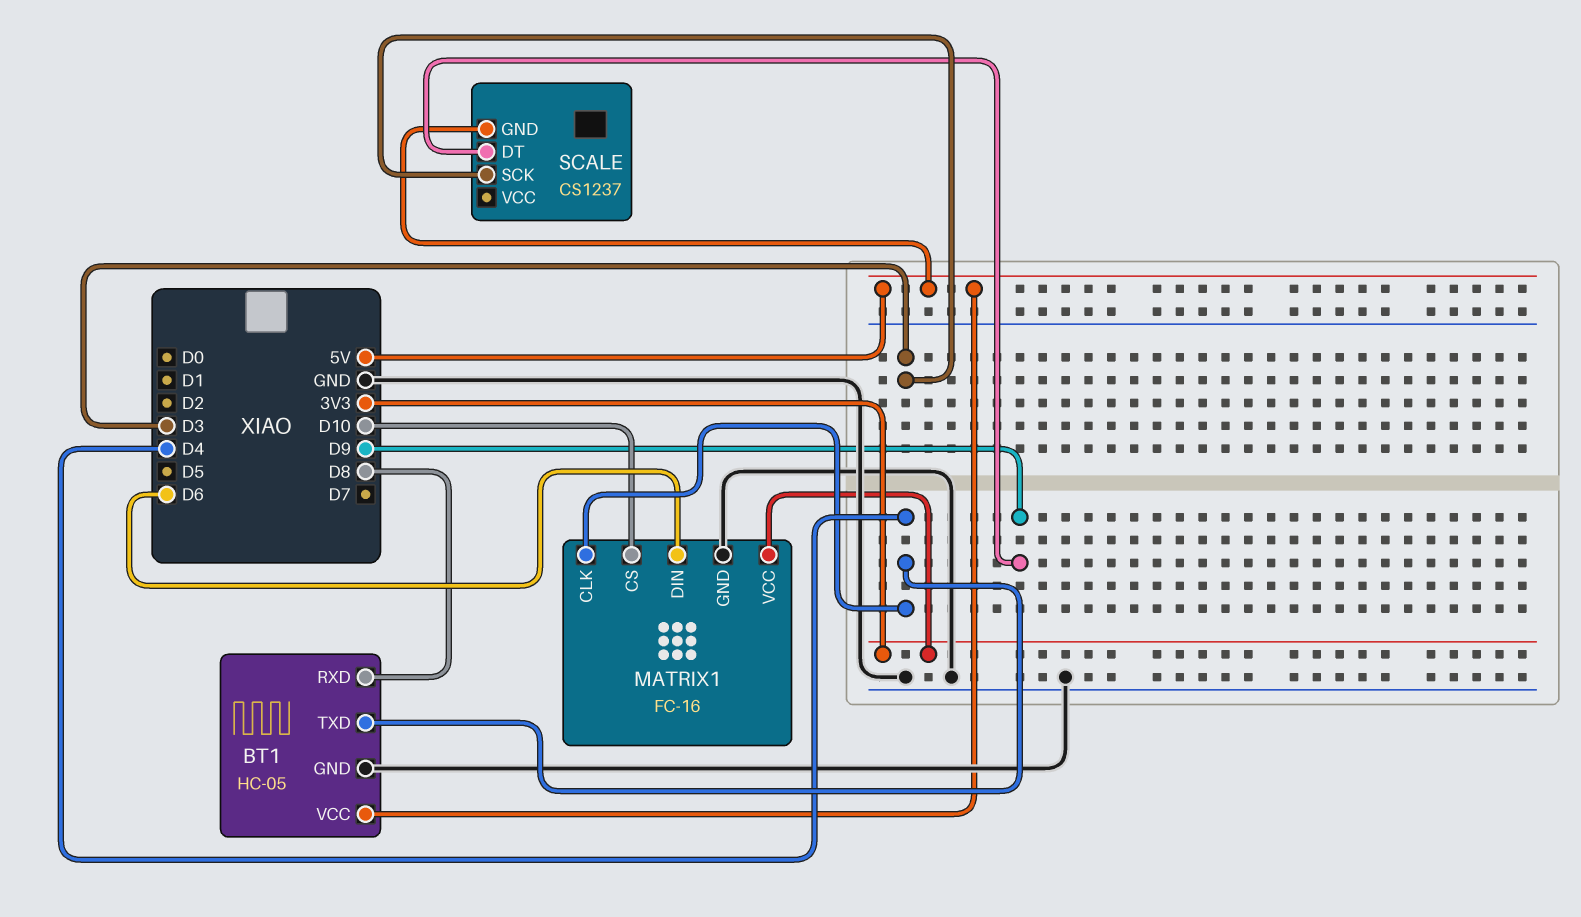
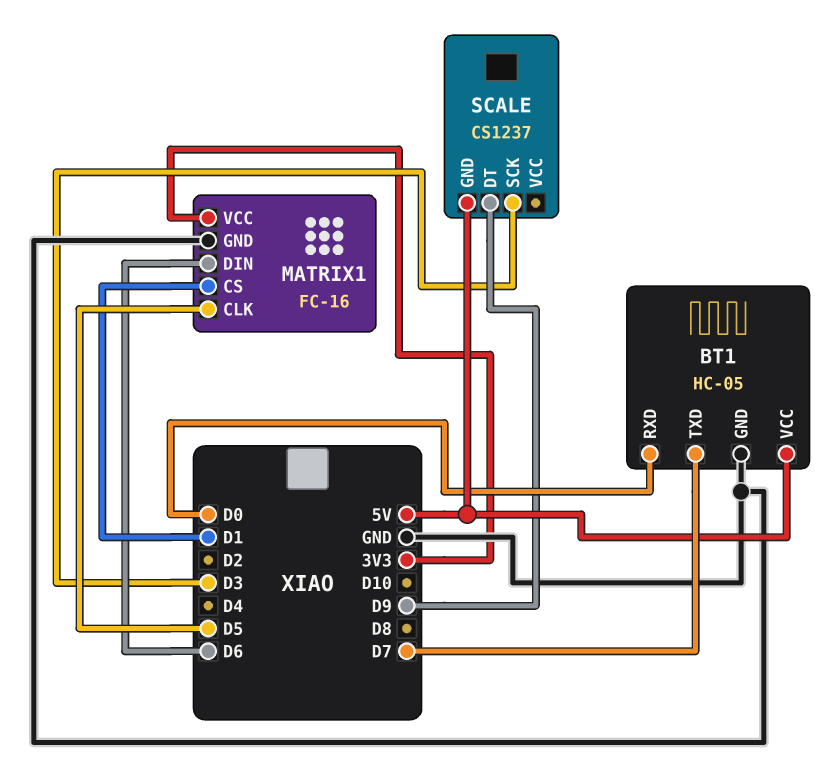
BT1 pin RXD: D8 -> D0
BT1 pin TXD: D4 -> D7
MATRIX1 pin CLK: D4 -> D5
MATRIX1 pin CS: D10 -> D1

